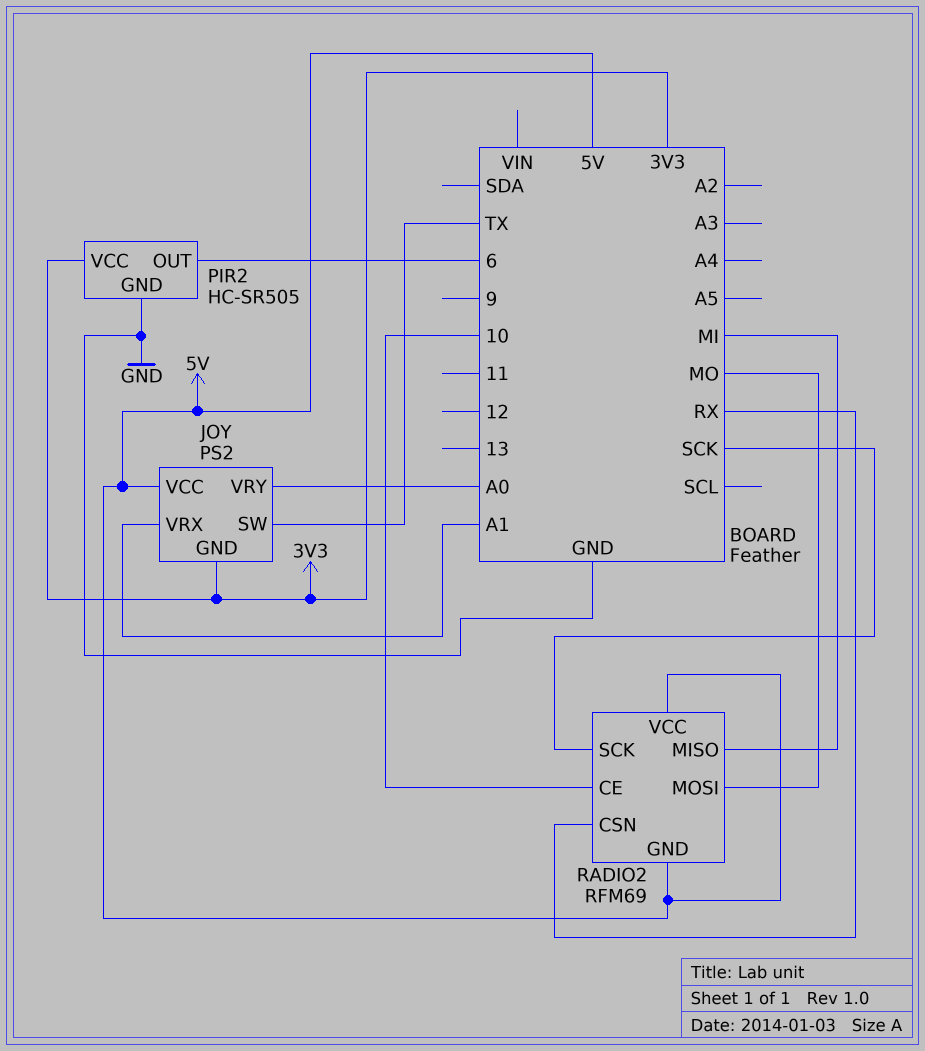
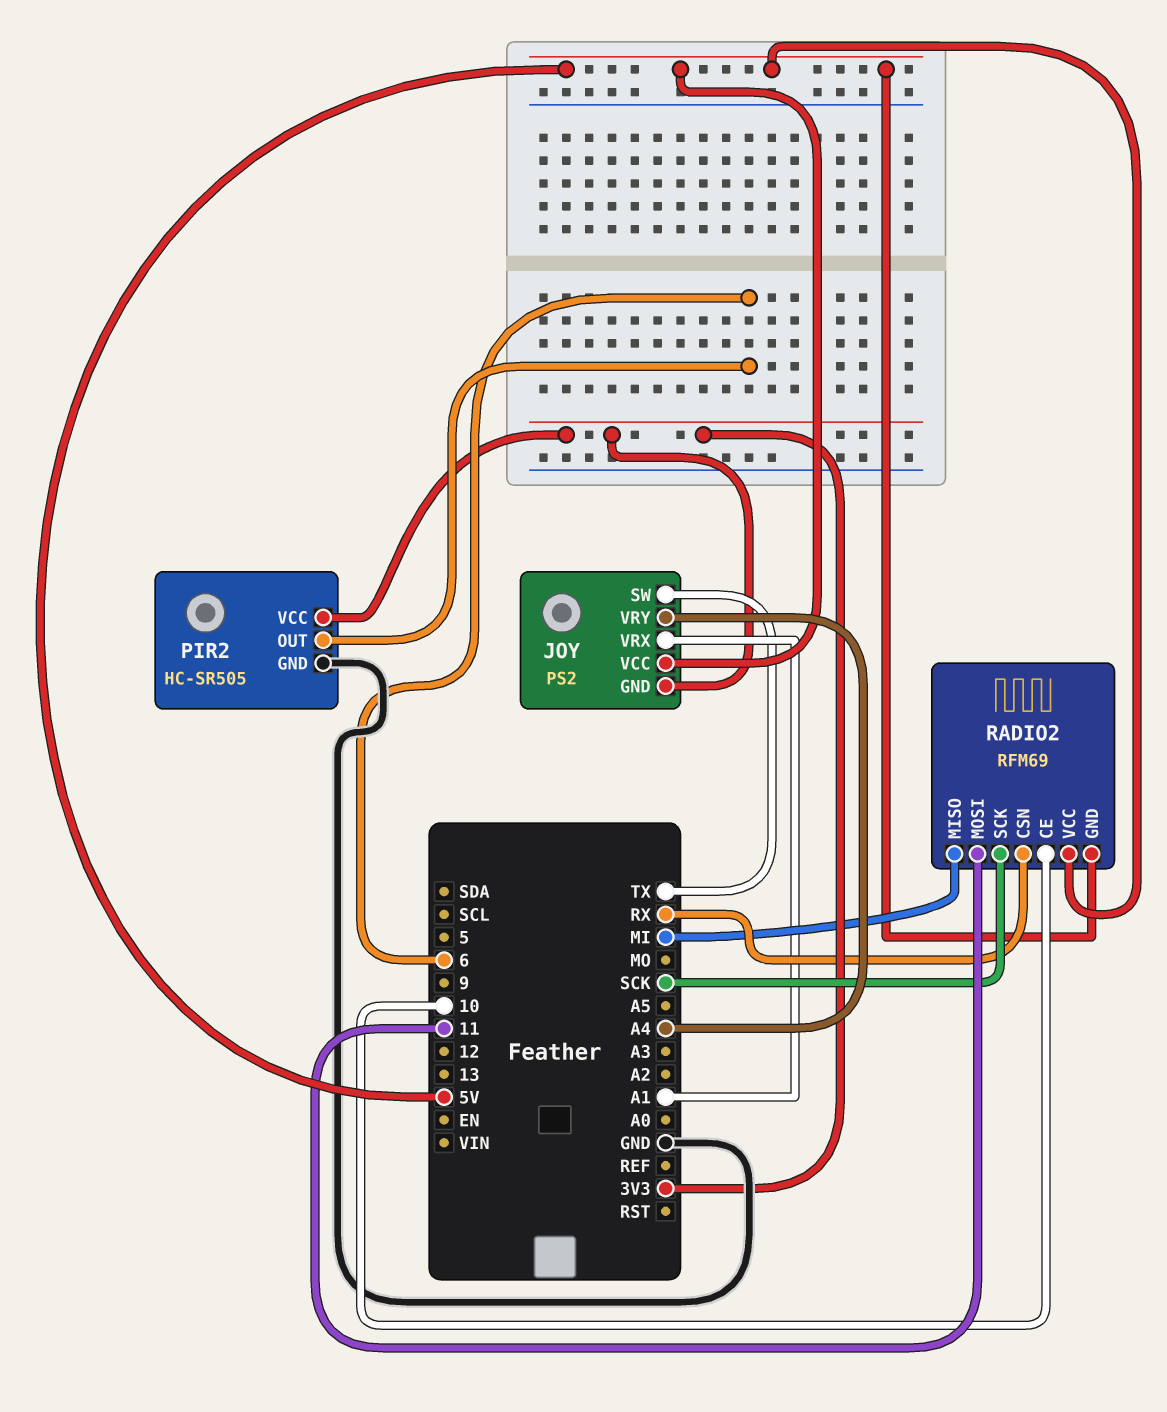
JOY pin VRY: A0 -> A4
RADIO2 pin MOSI: MO -> 11

